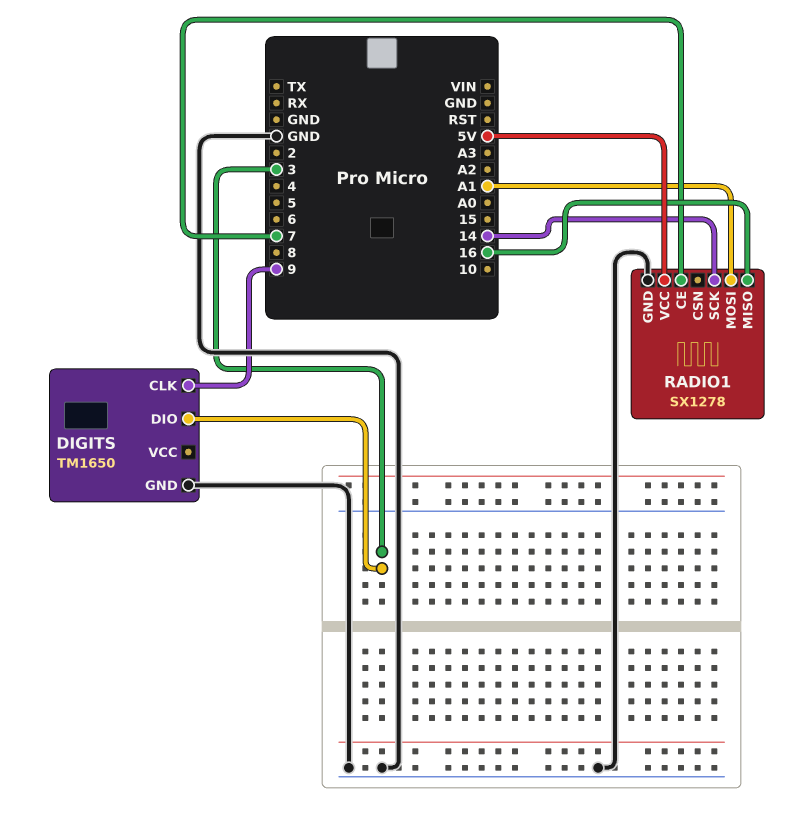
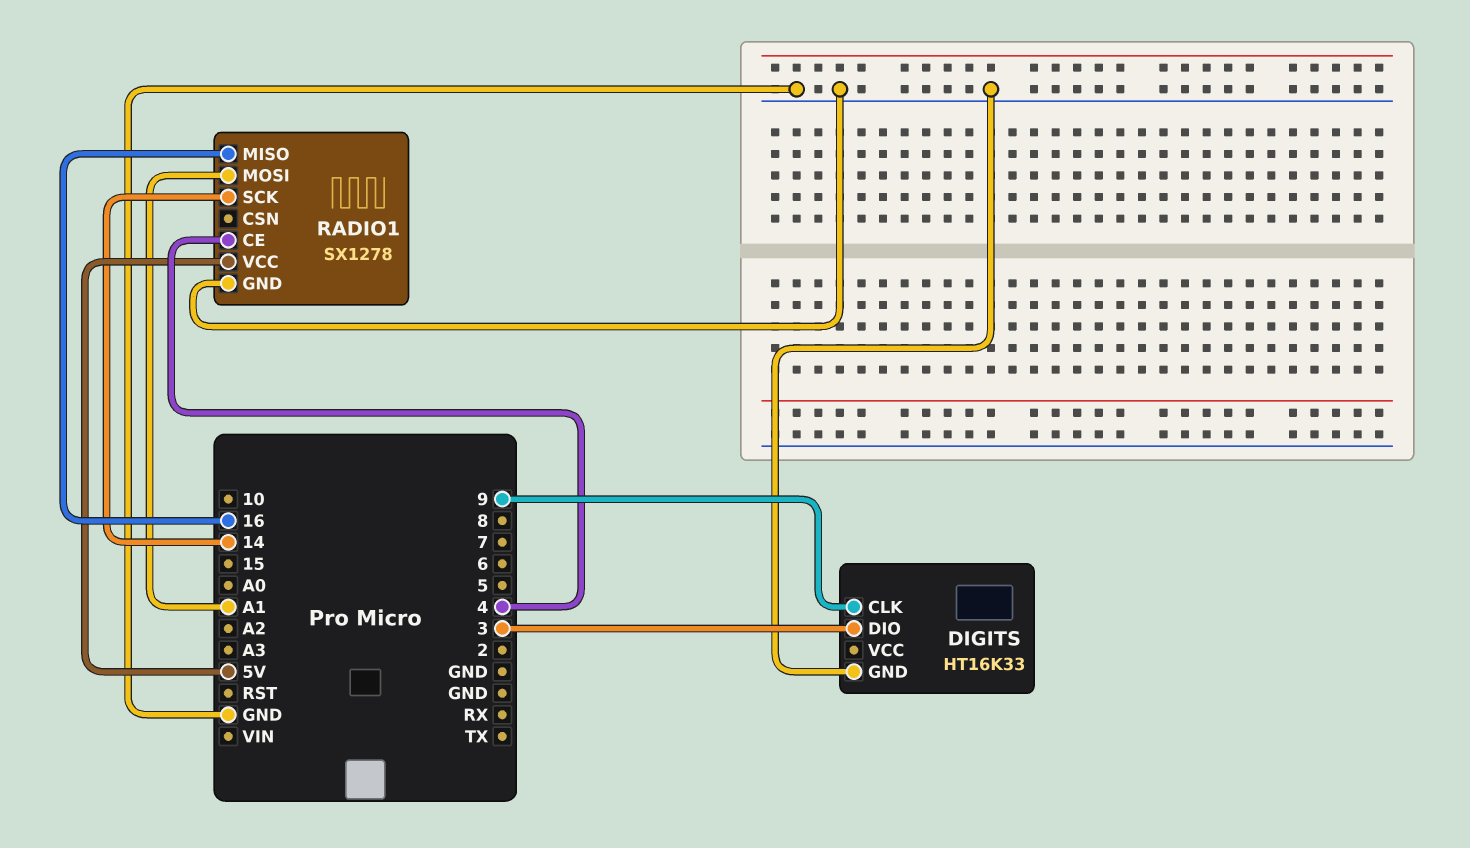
DIGITS: TM1650 -> HT16K33
RADIO1 pin CE: 7 -> 4

